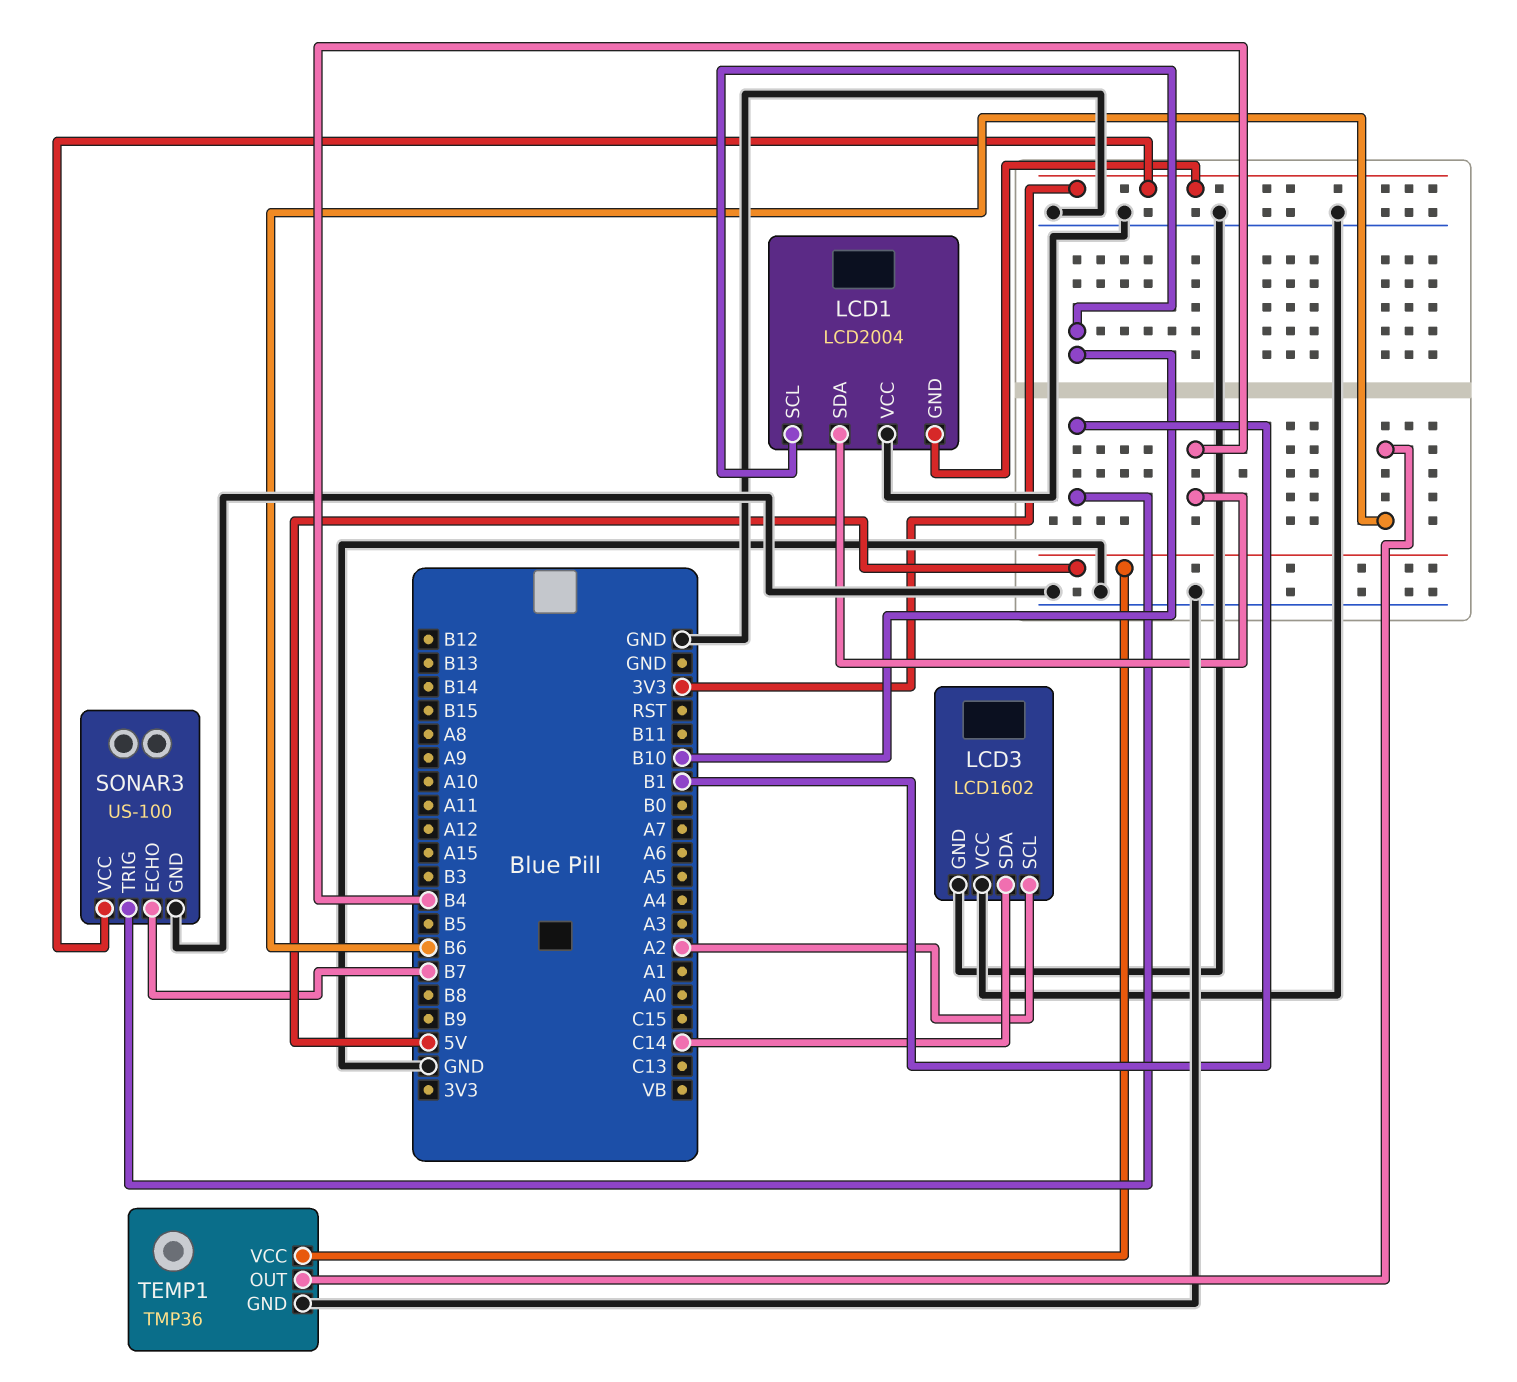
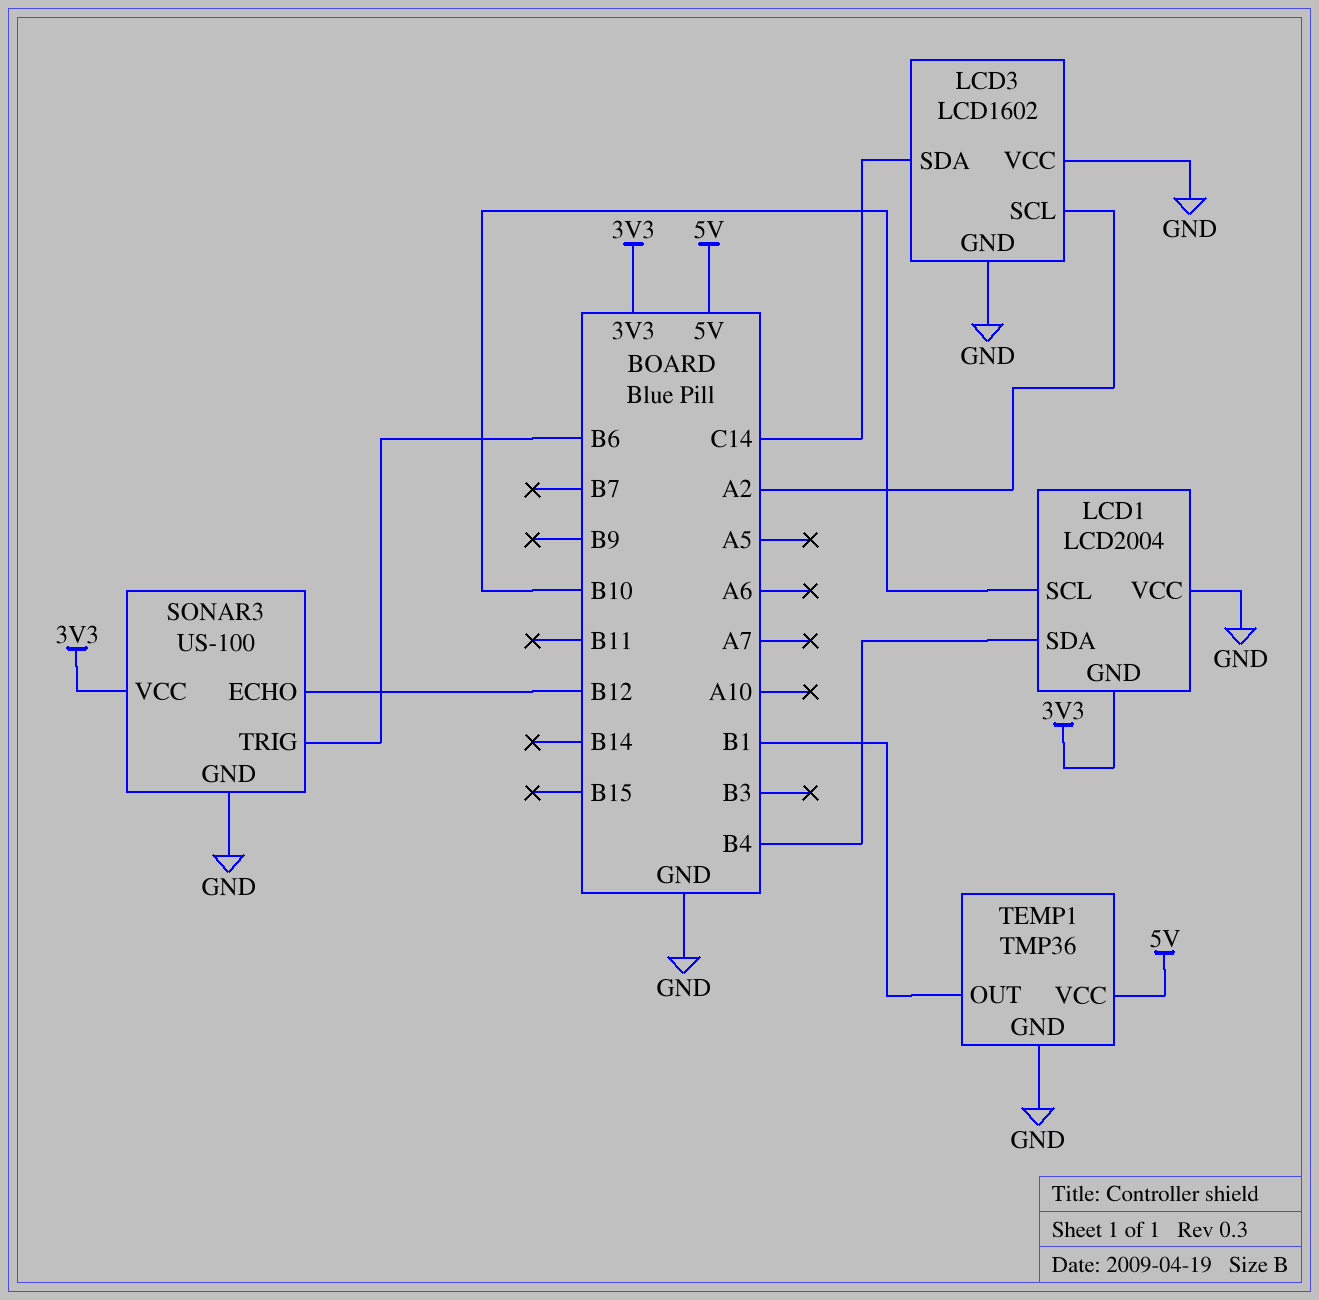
SONAR3 pin ECHO: B7 -> B12
SONAR3 pin TRIG: B1 -> B6
TEMP1 pin OUT: B6 -> B1

